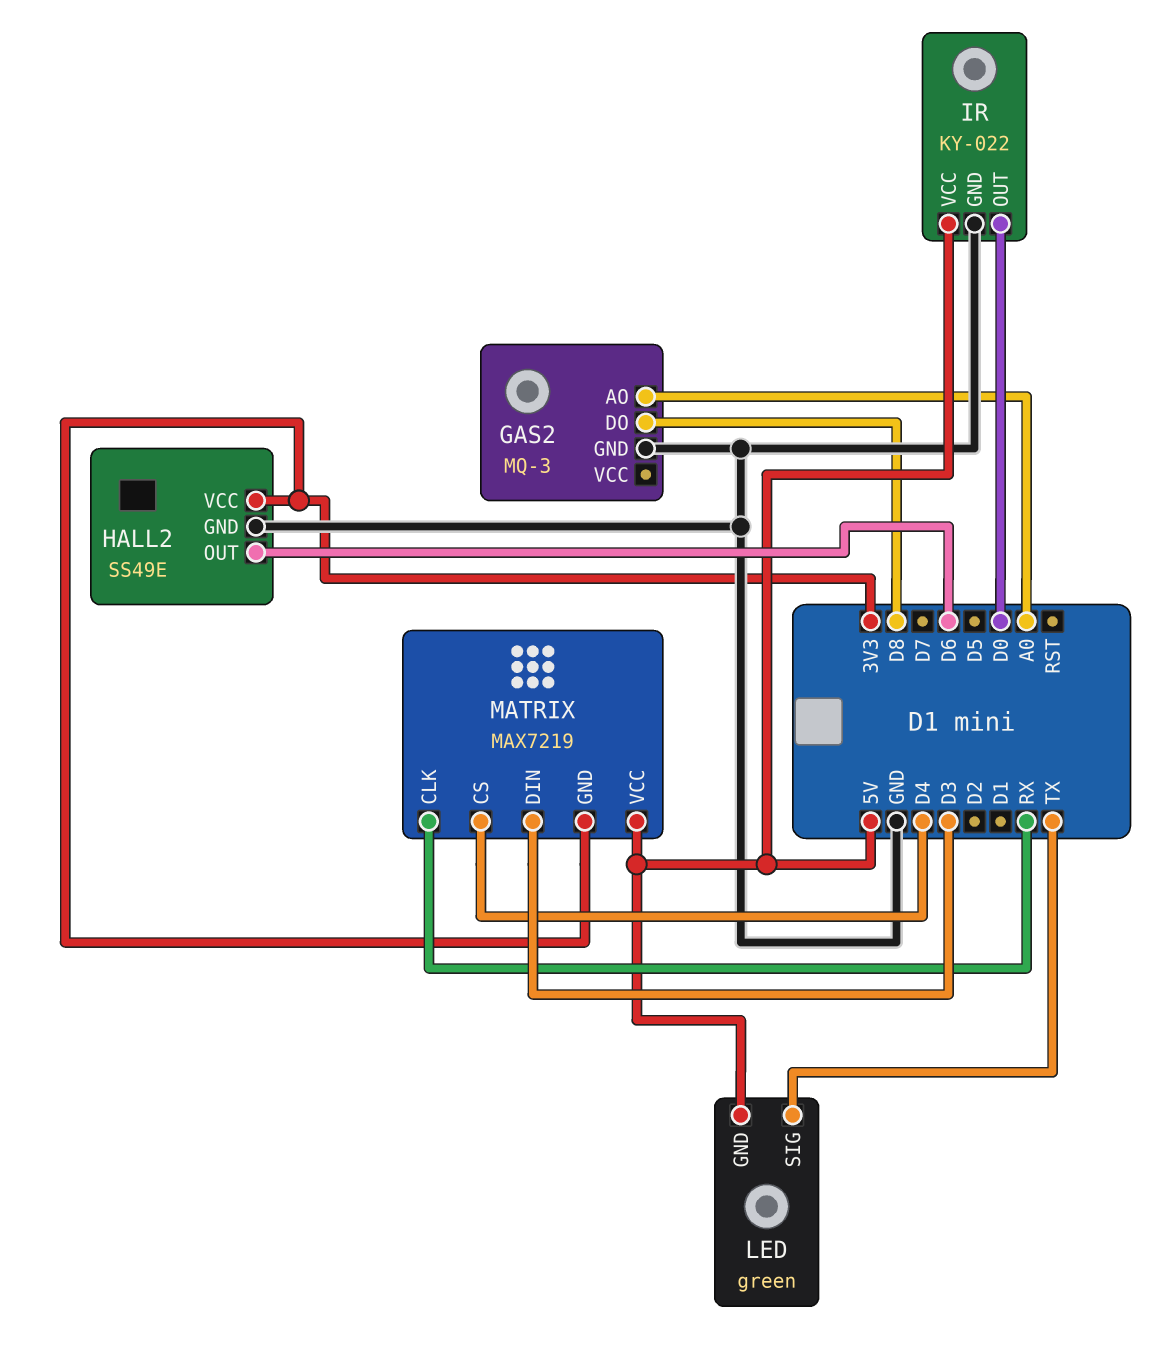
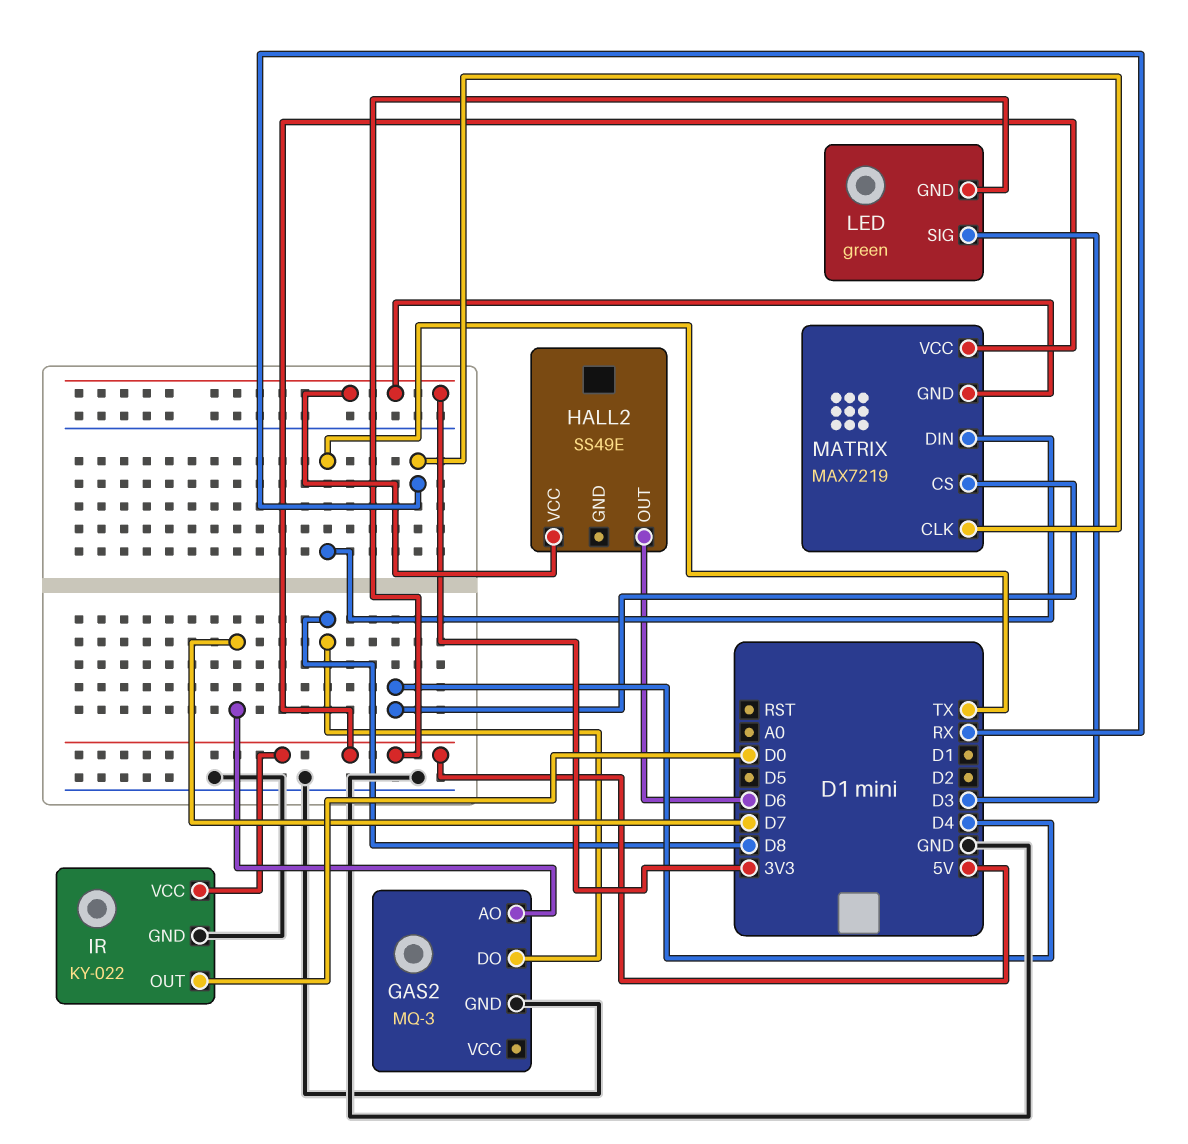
GAS2 pin AO: A0 -> D7
HALL2 pin GND: GND -> none
LED pin SIG: TX -> D3
MATRIX pin DIN: D3 -> TX

